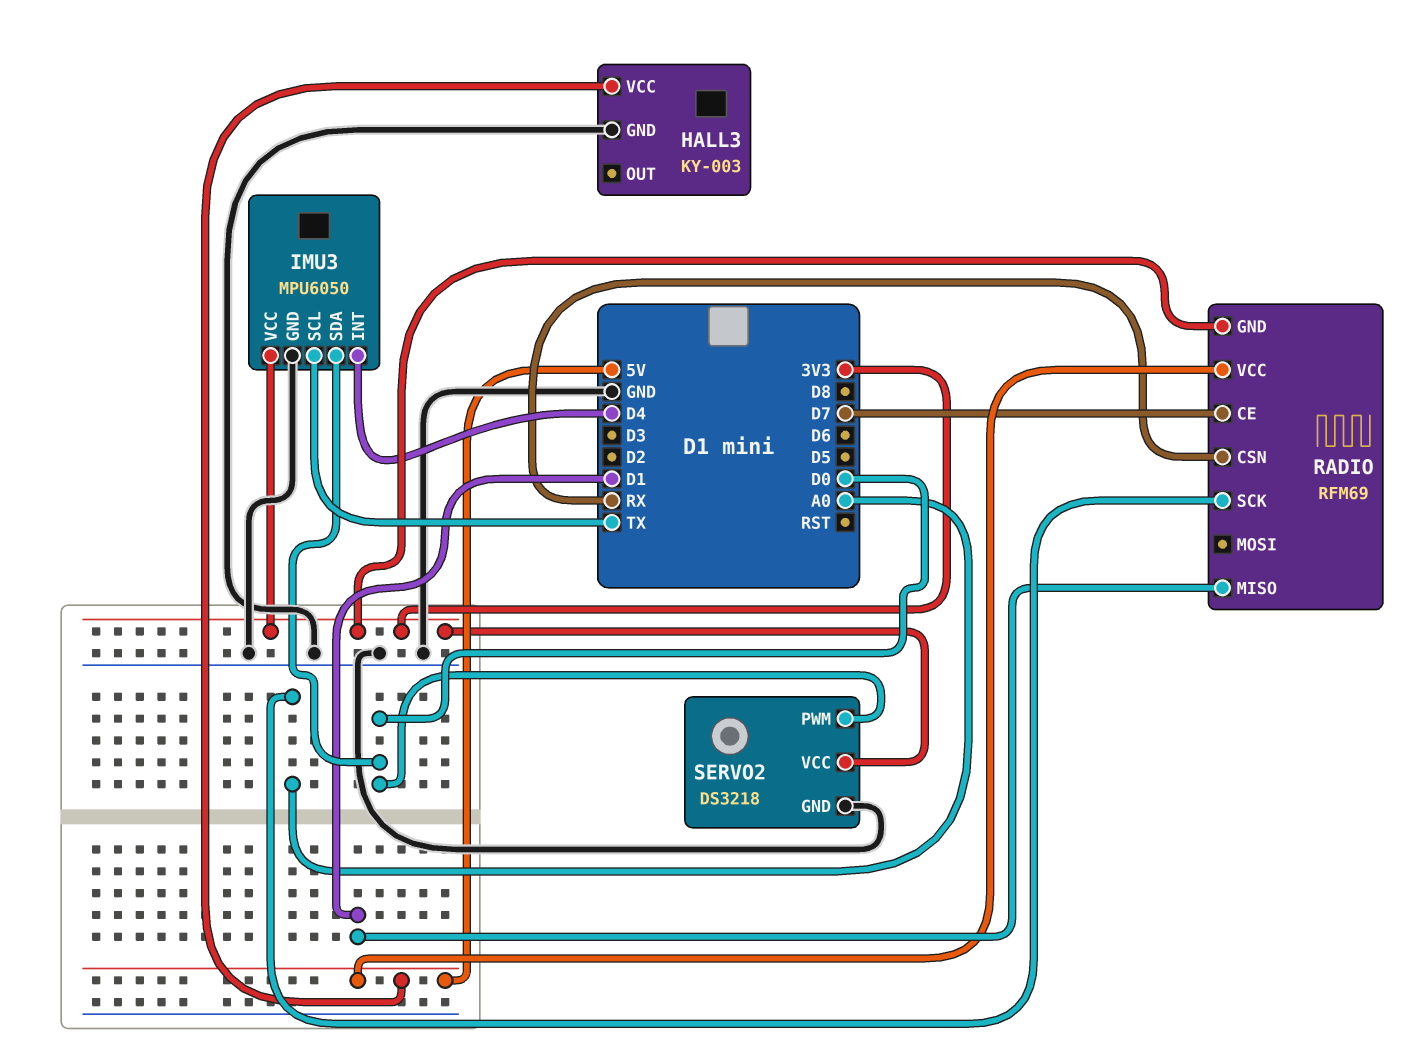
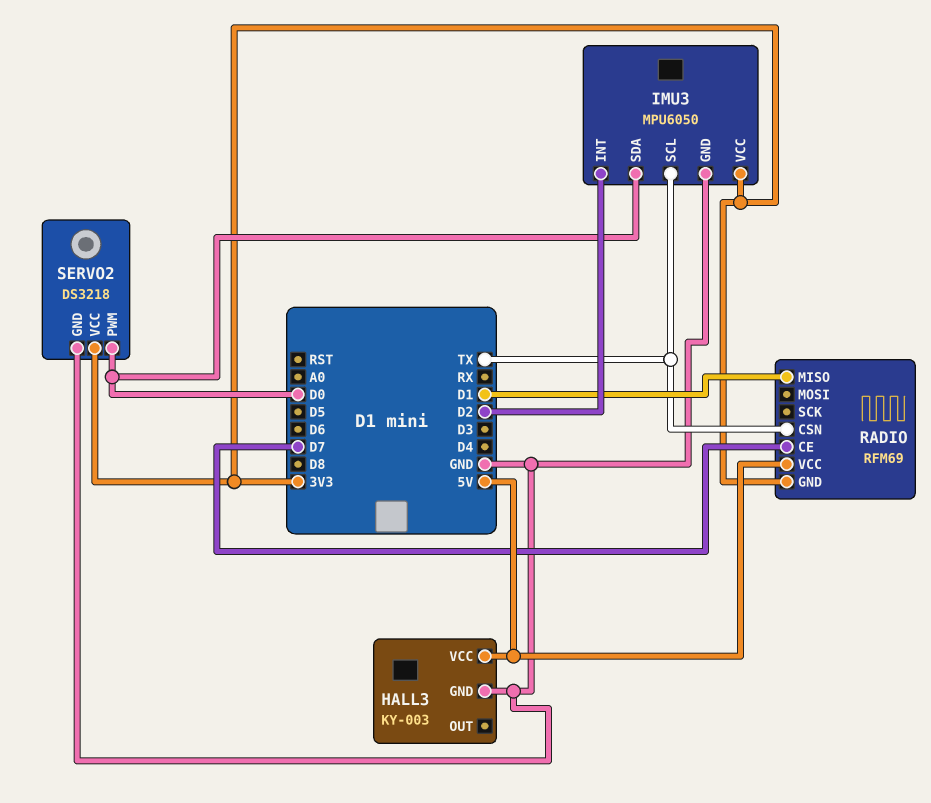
IMU3 pin INT: D4 -> D2
RADIO pin CSN: RX -> TX
RADIO pin SCK: A0 -> none

